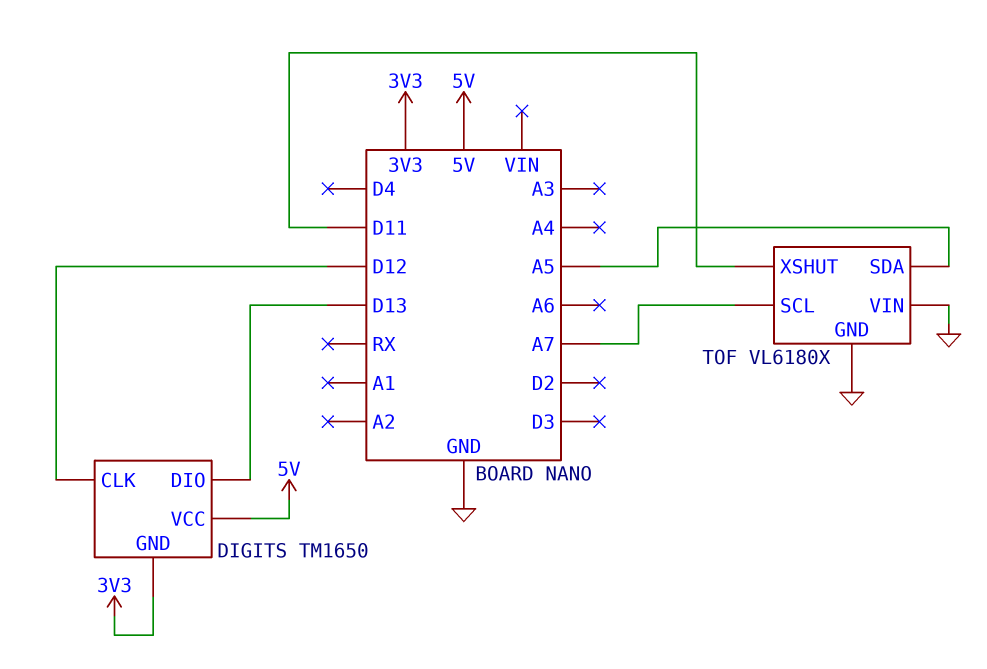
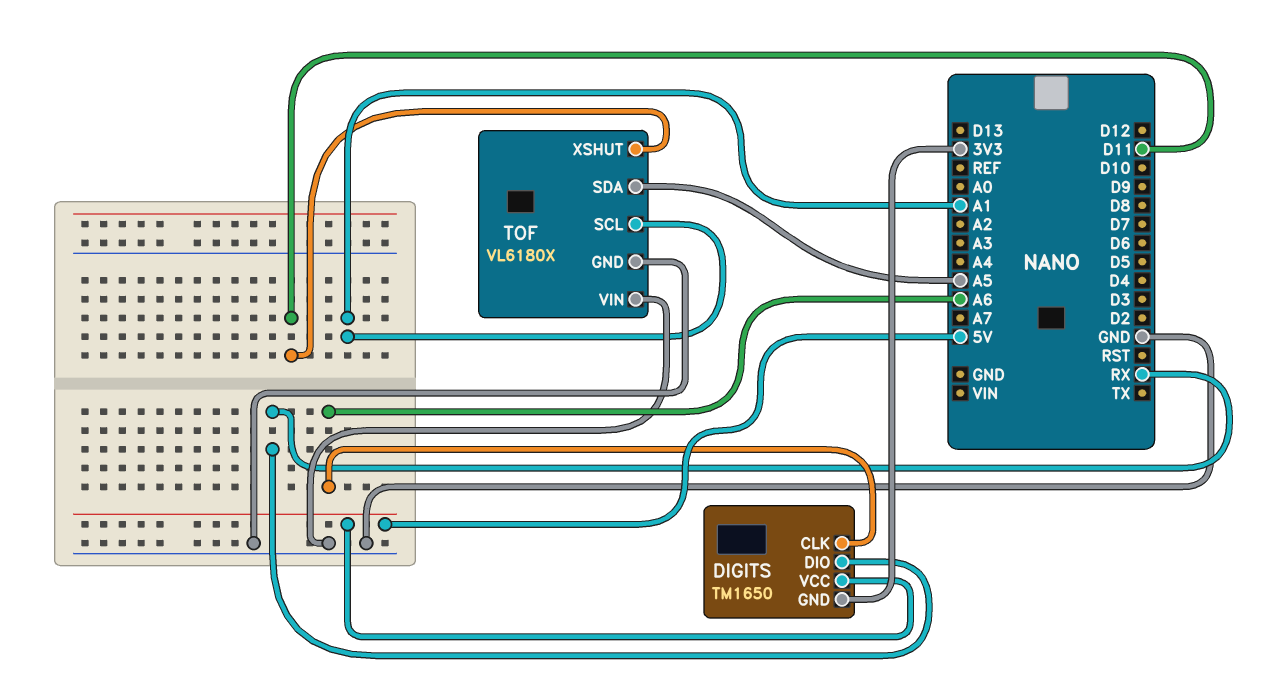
DIGITS pin CLK: D12 -> A6
DIGITS pin DIO: D13 -> RX
TOF pin SCL: A7 -> A1

